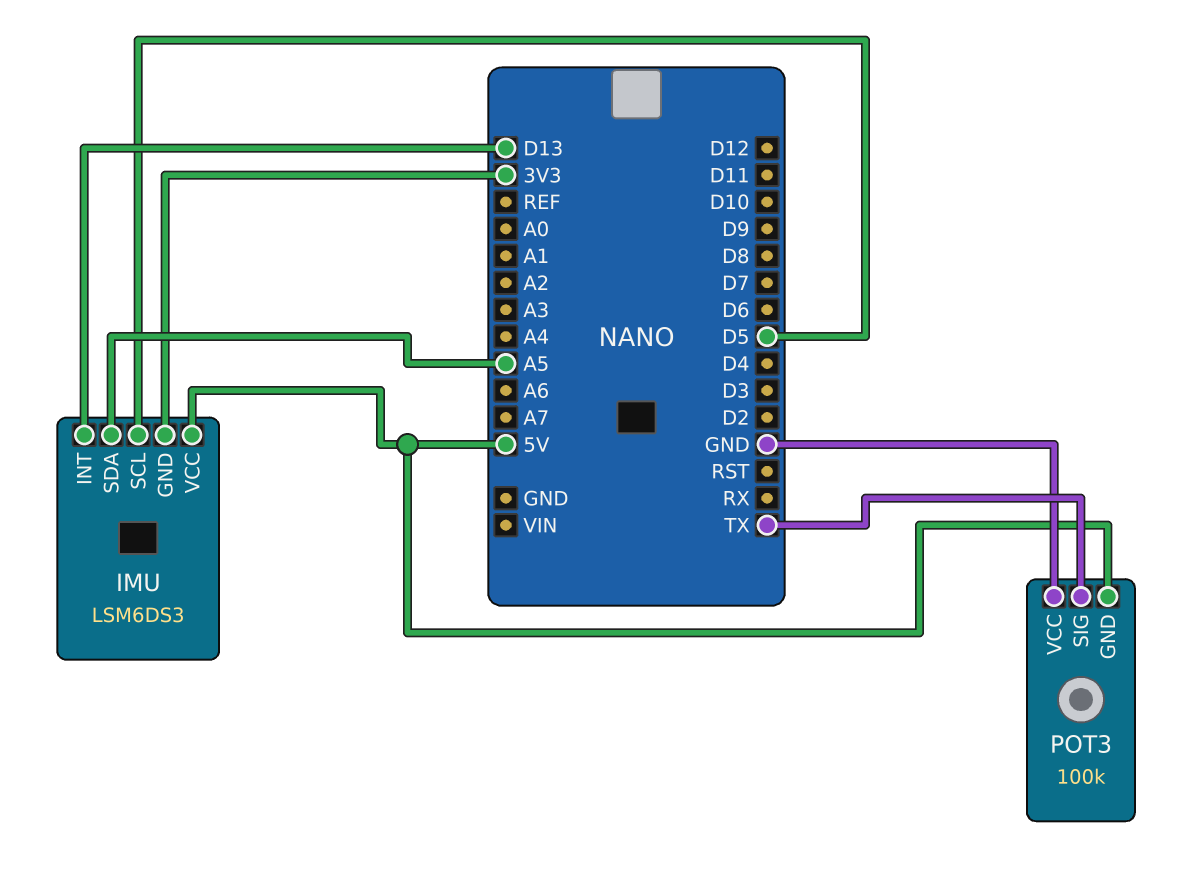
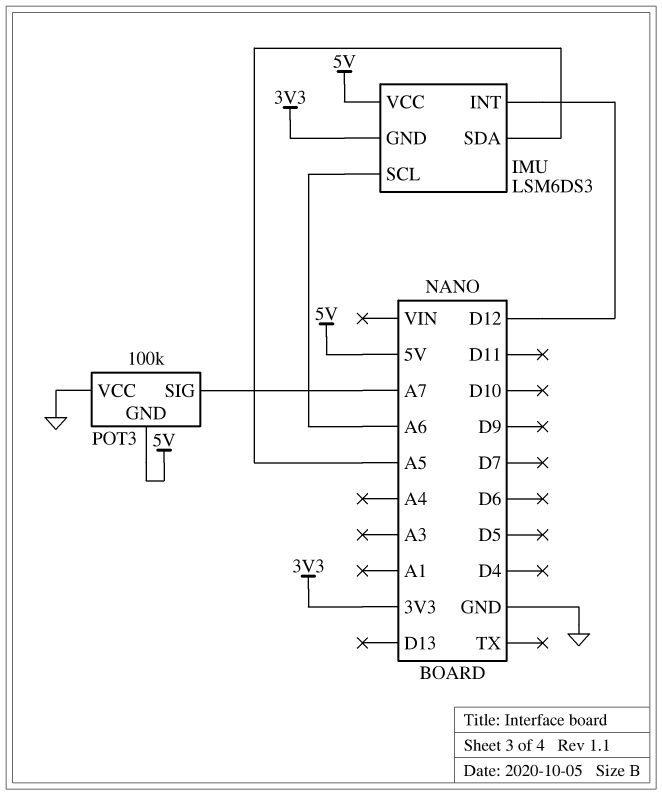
IMU pin INT: D13 -> D12
IMU pin SCL: D5 -> A6
POT3 pin SIG: TX -> A7

